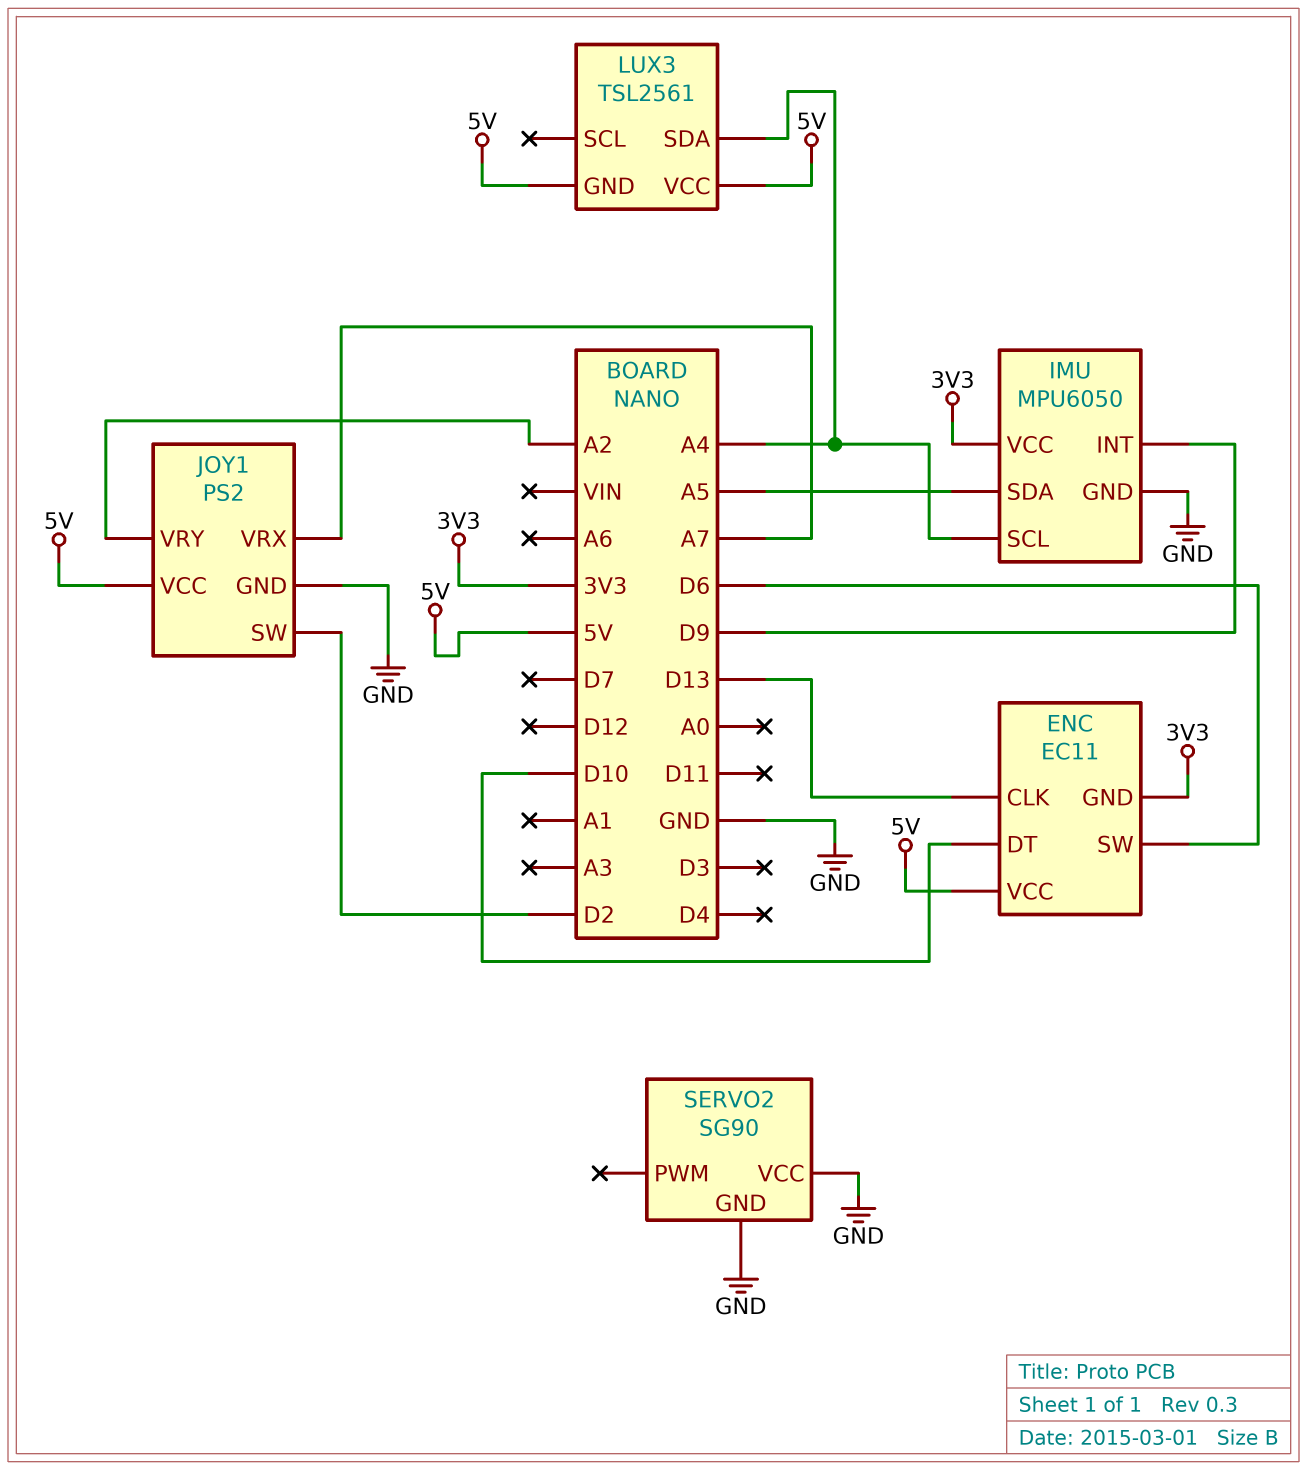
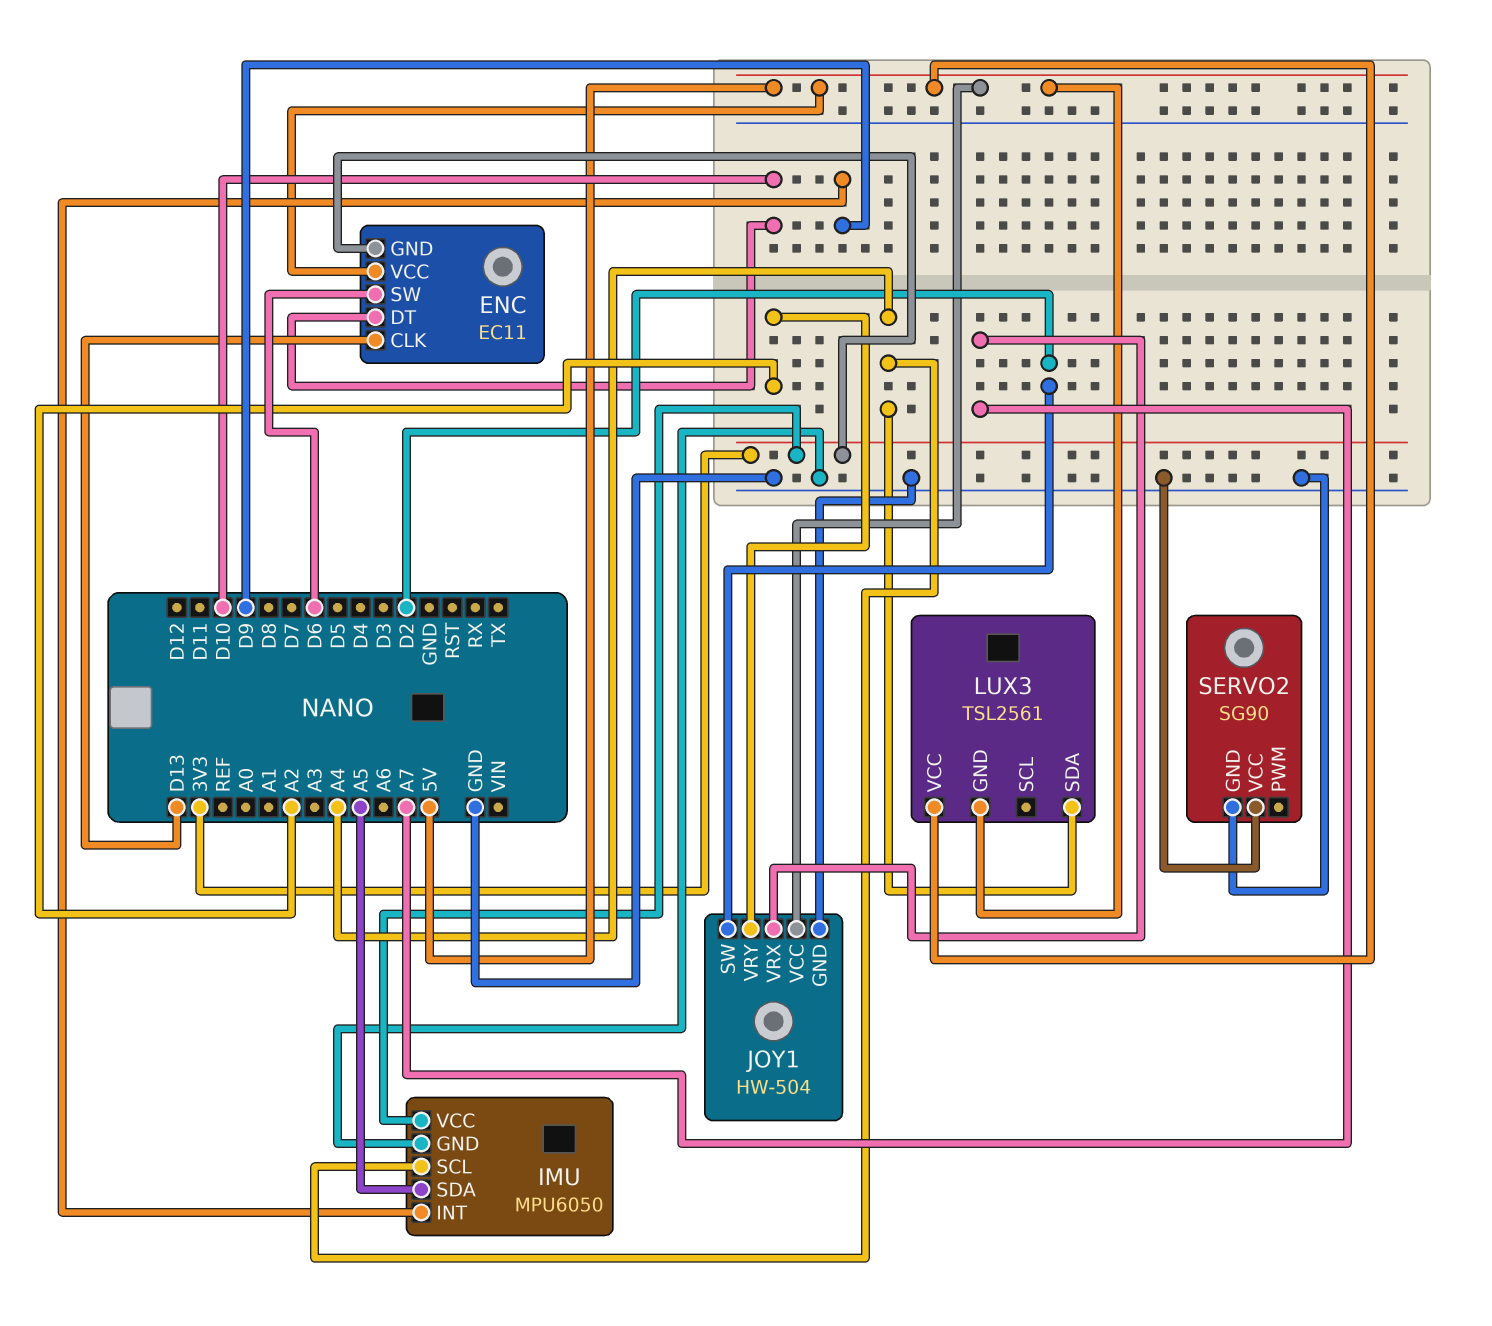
JOY1: PS2 -> HW-504

